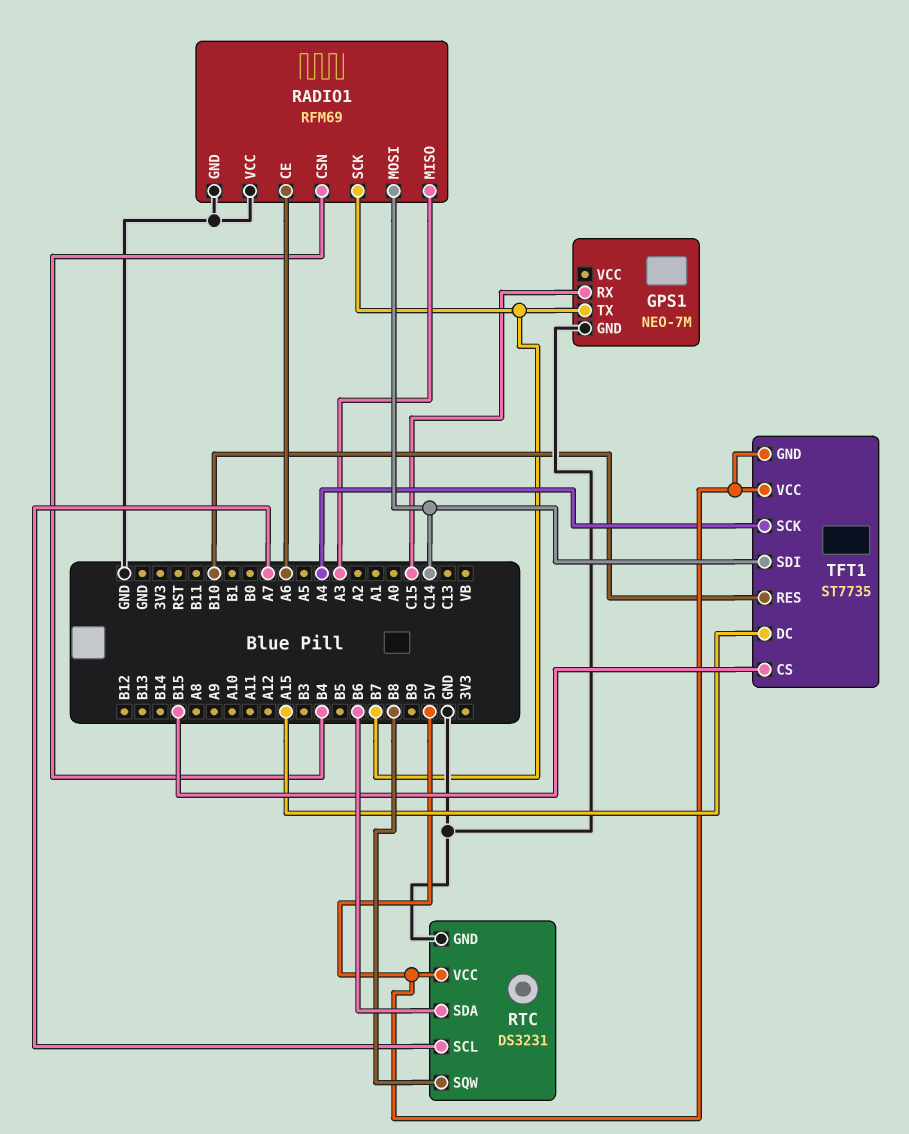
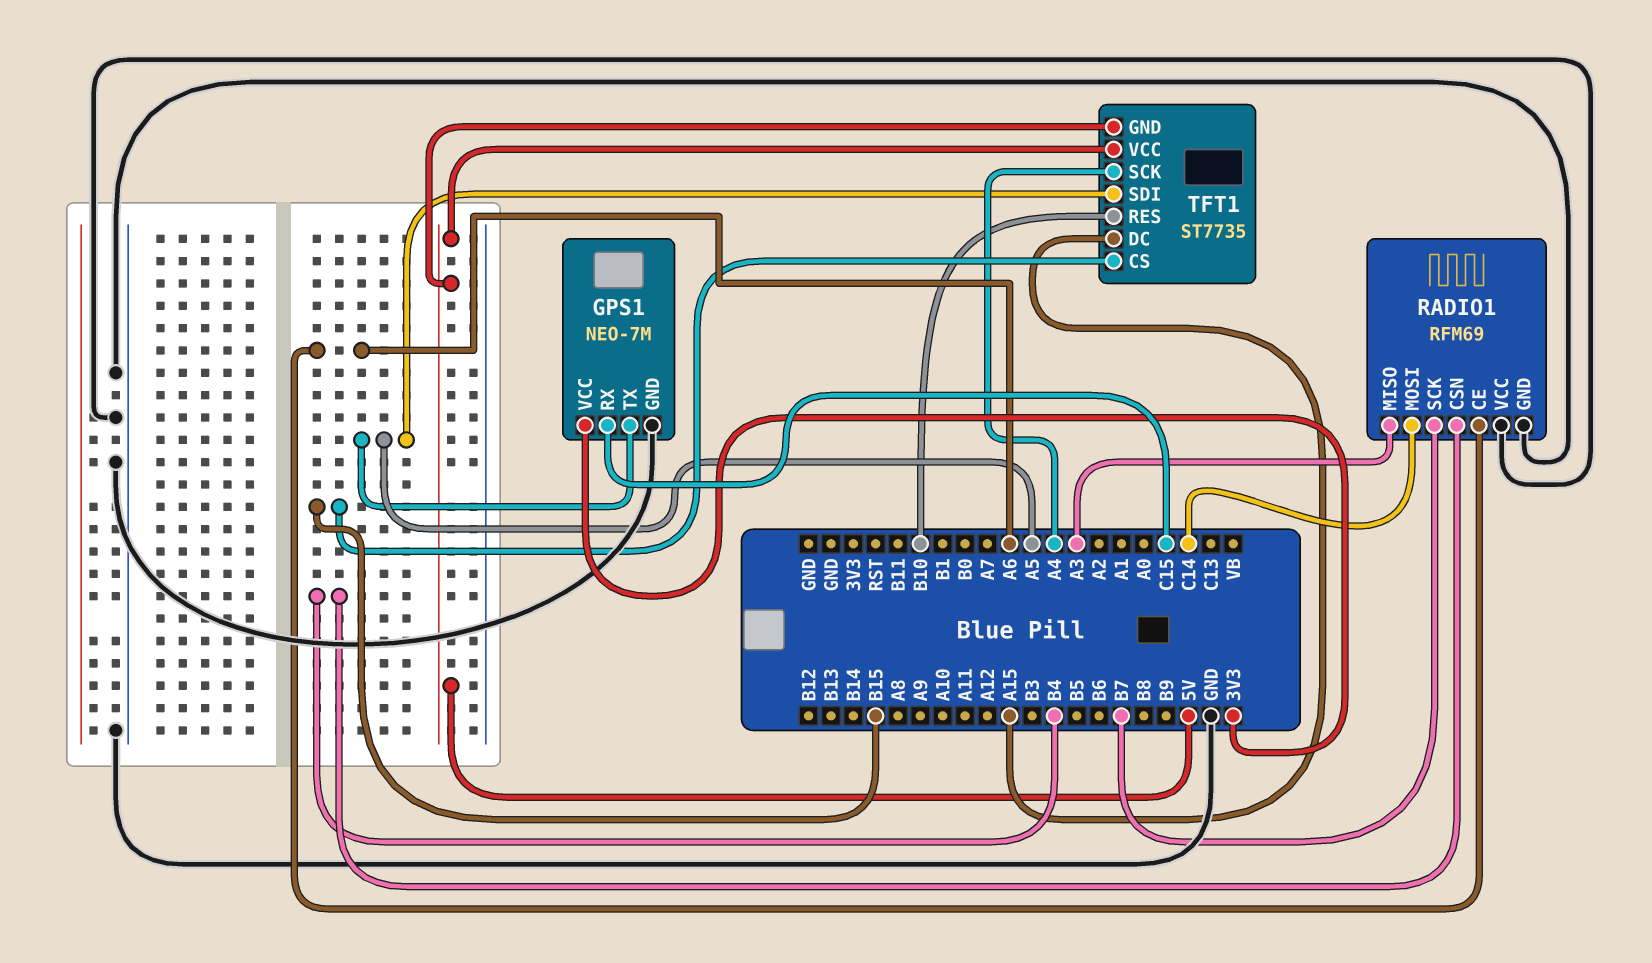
GPS1 pin TX: B7 -> A5
GPS1 pin VCC: none -> 3V3
RTC: DS3231 -> none
RTC pin GND: GND -> none
RTC pin SCL: A7 -> none
RTC pin SDA: B6 -> none
RTC pin SQW: B8 -> none
RTC pin VCC: 5V -> none
TFT1 pin SDI: C14 -> A5

